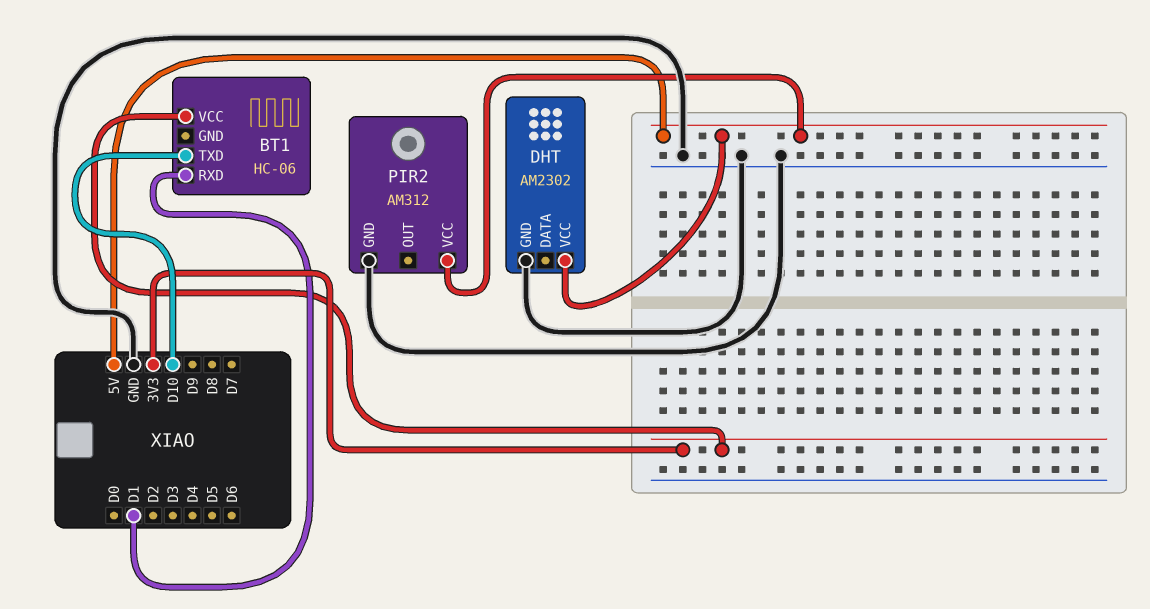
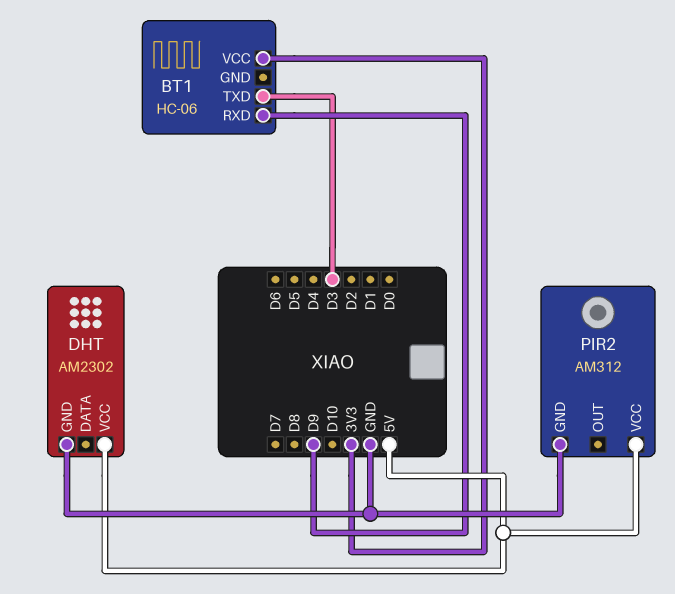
BT1 pin RXD: D1 -> D9
BT1 pin TXD: D10 -> D3

